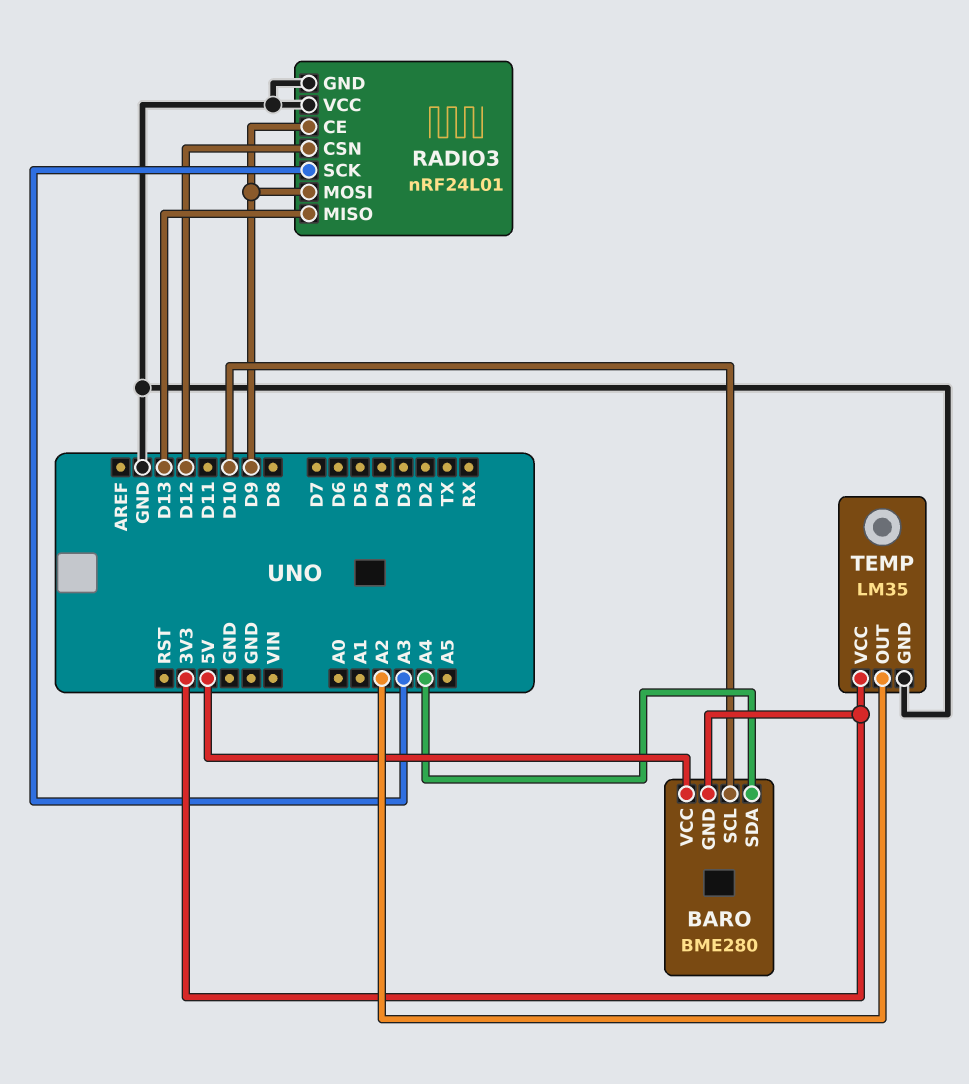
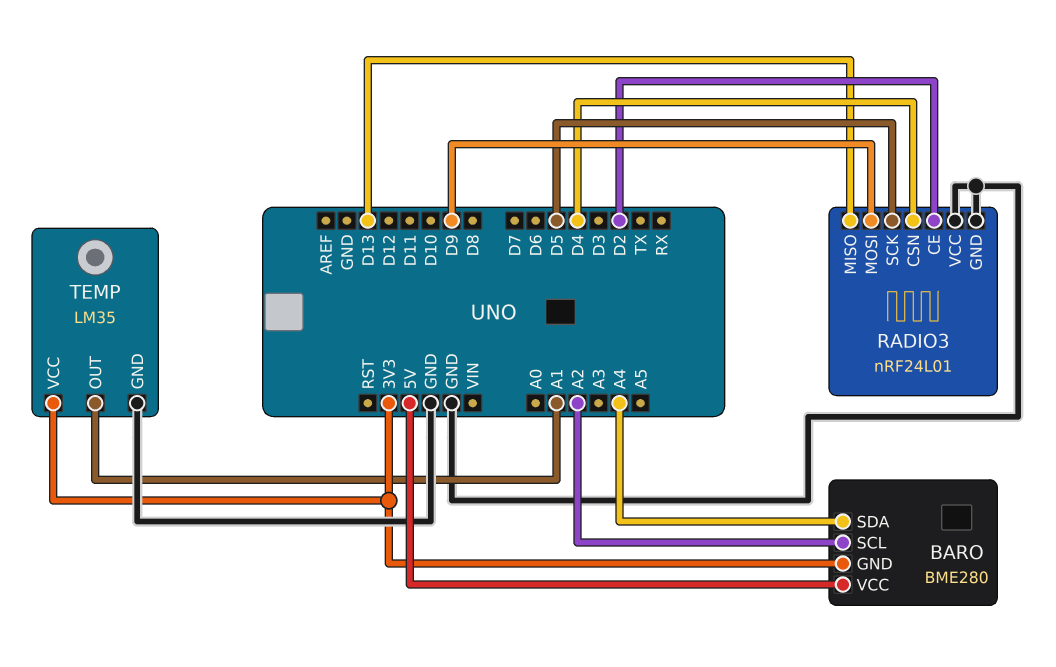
BARO pin SCL: D10 -> A2
RADIO3 pin CE: D9 -> D2
RADIO3 pin CSN: D12 -> D4
RADIO3 pin SCK: A3 -> D5
TEMP pin OUT: A2 -> A1

